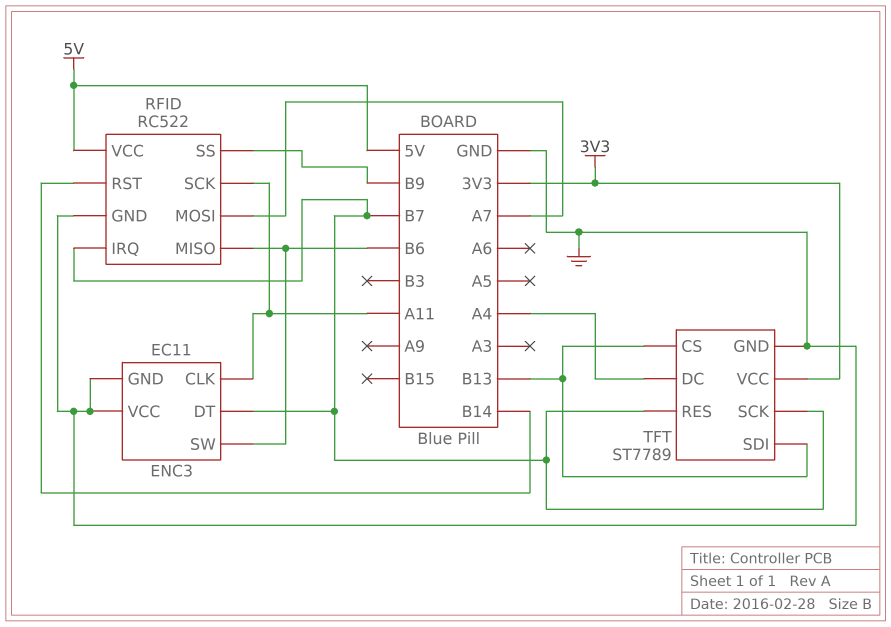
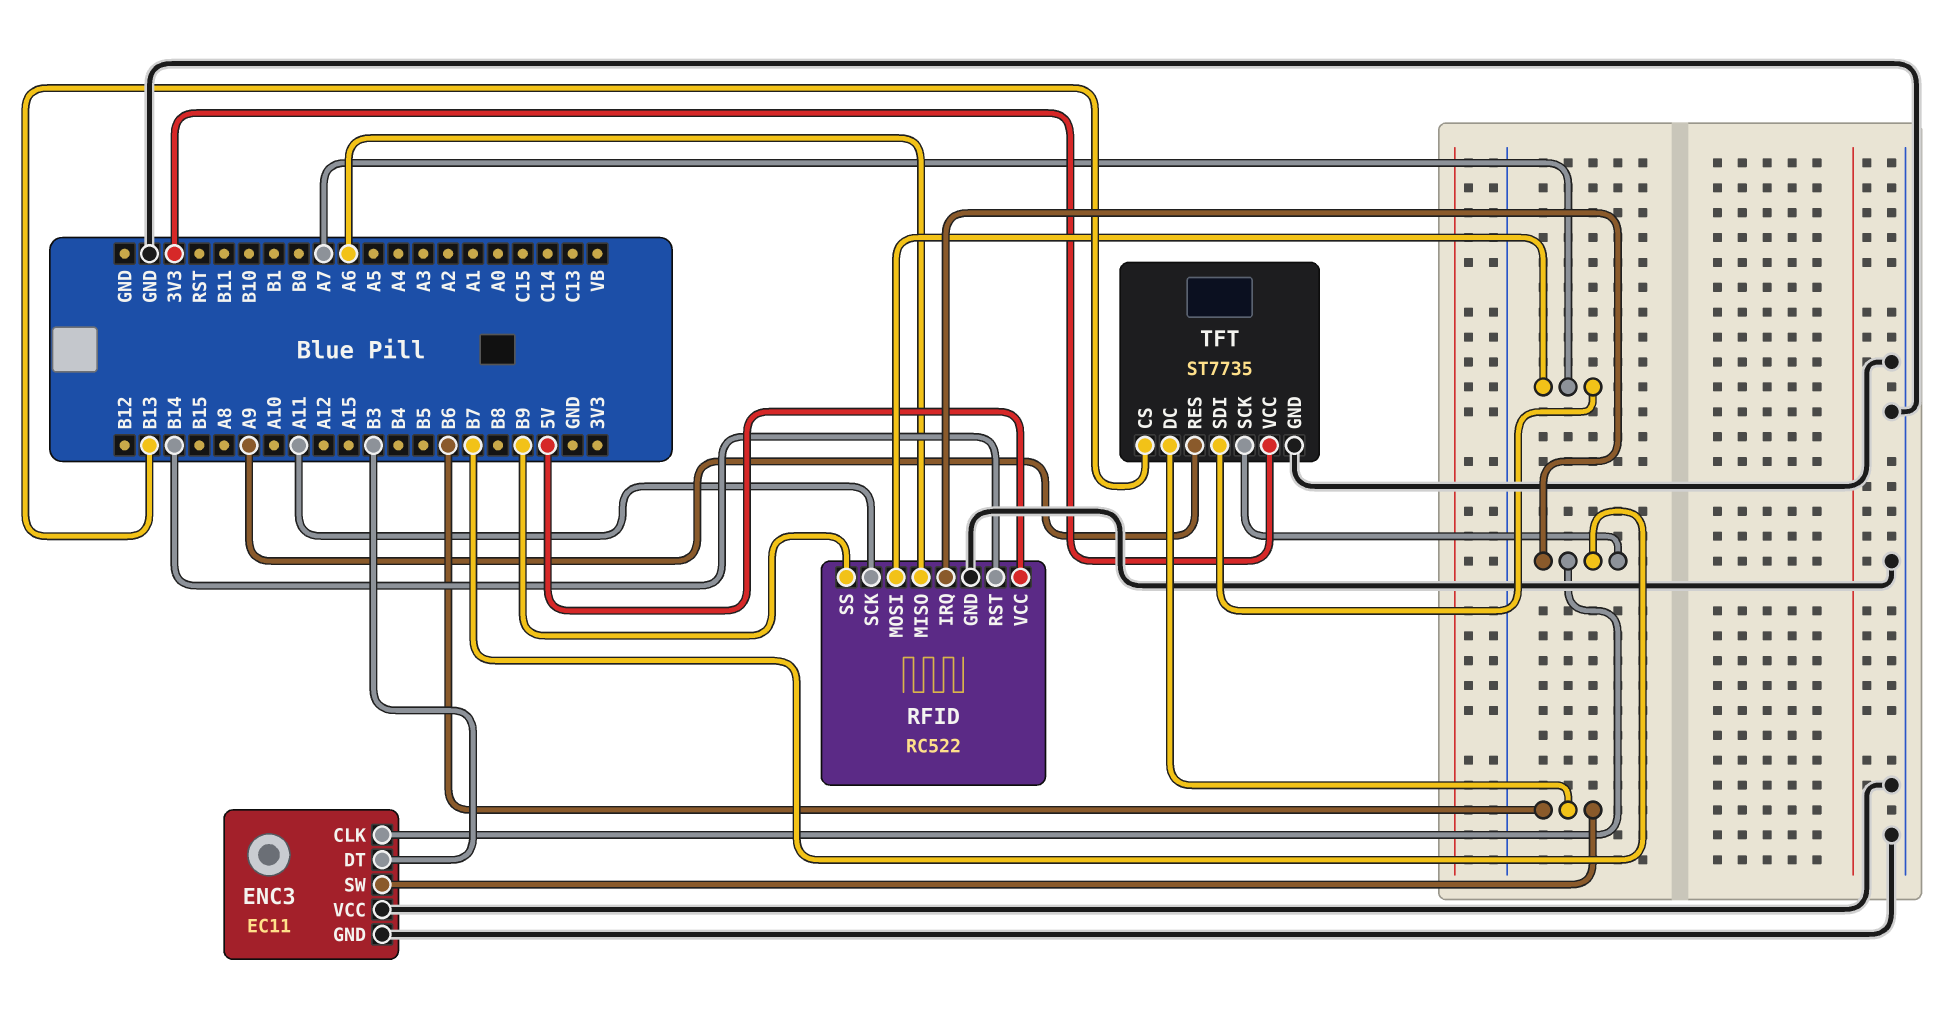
ENC3 pin CLK: A11 -> B7
ENC3 pin DT: B7 -> B3
RFID pin MISO: B6 -> A6
TFT: ST7789 -> ST7735
TFT pin DC: A4 -> B6
TFT pin RES: B7 -> A9
TFT pin SDI: B13 -> A7

